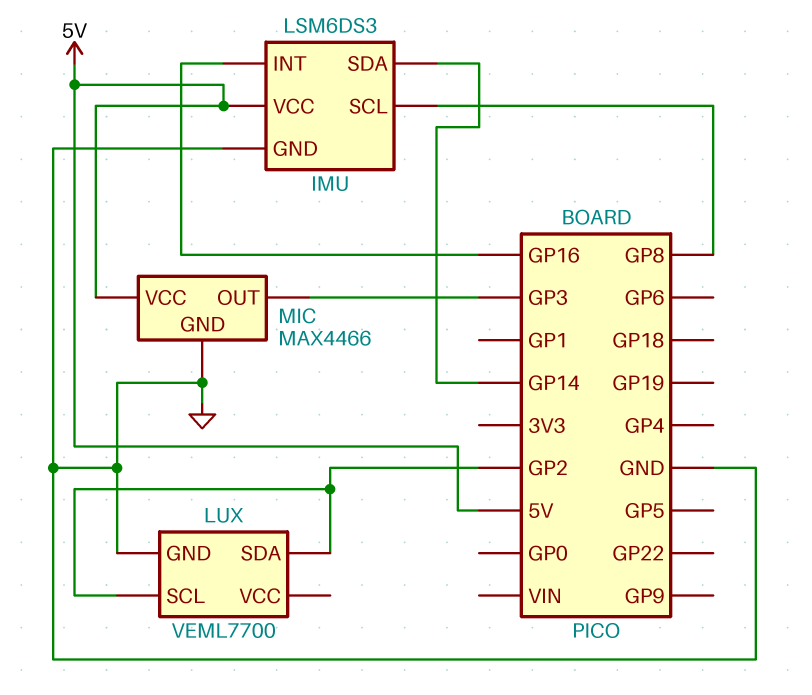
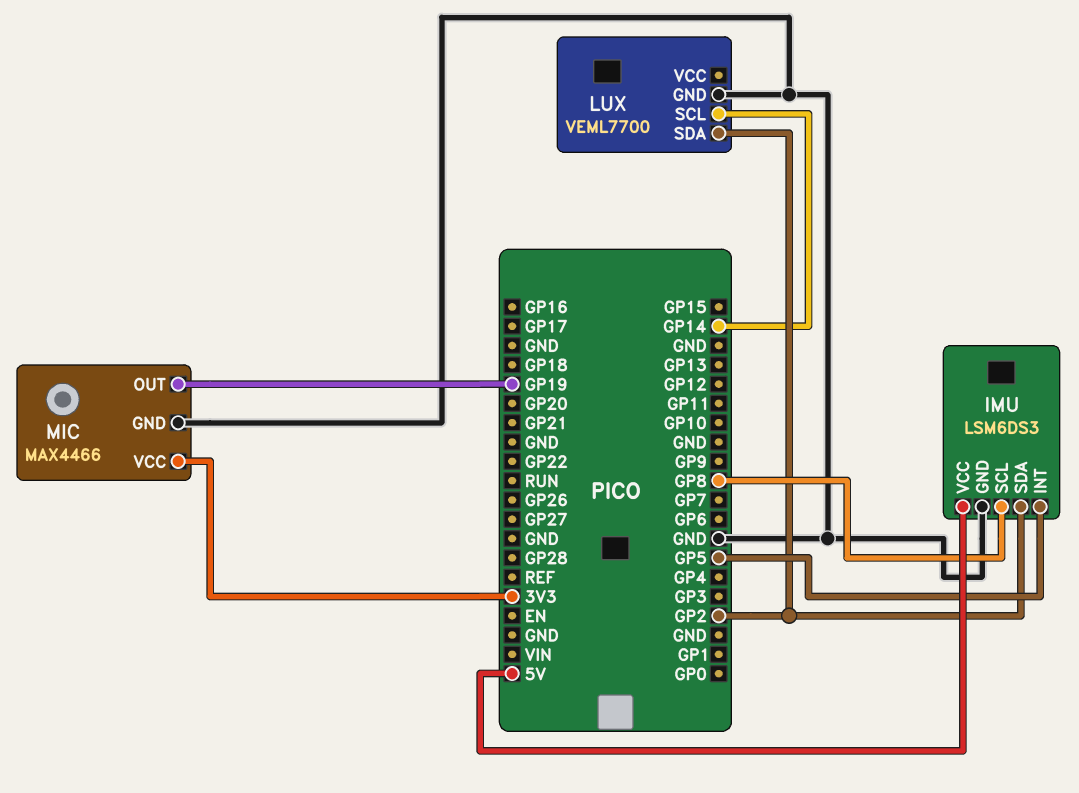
IMU pin INT: GP16 -> GP5
IMU pin SDA: GP14 -> GP2
LUX pin SCL: GP2 -> GP14
MIC pin OUT: GP3 -> GP19
MIC pin VCC: 5V -> 3V3

